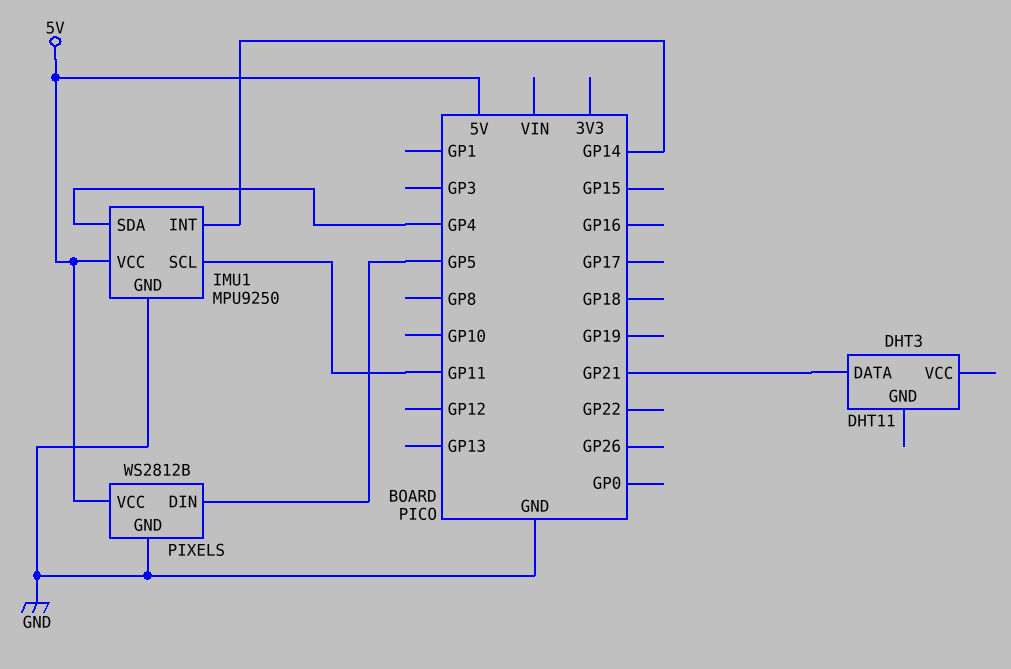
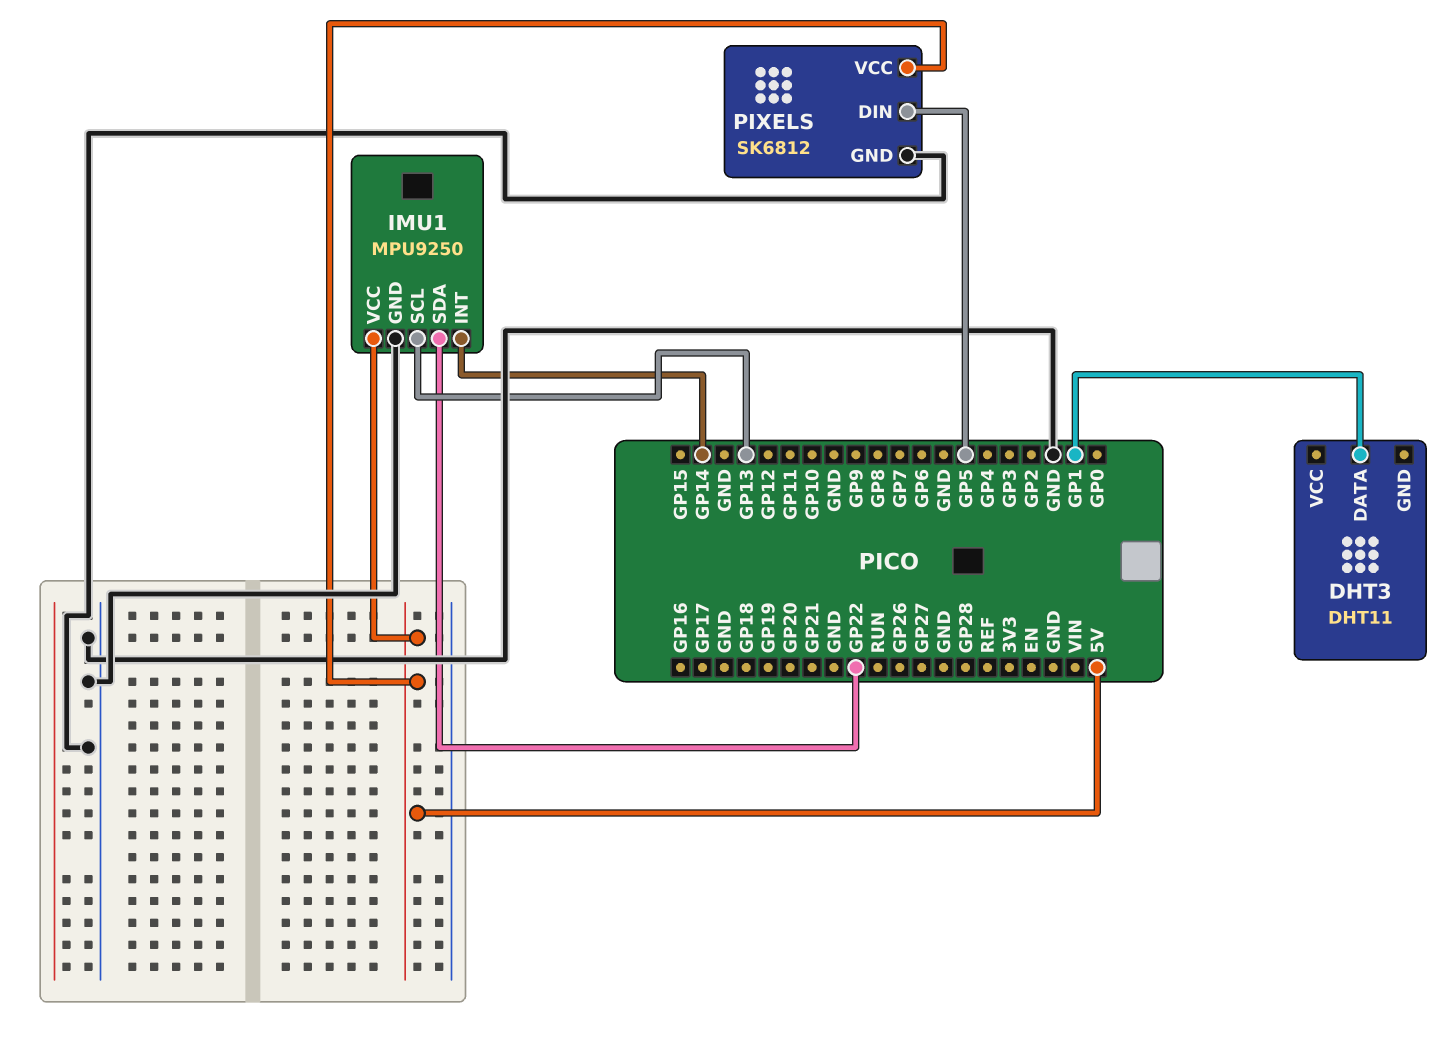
DHT3 pin DATA: GP21 -> GP1
IMU1 pin SCL: GP11 -> GP13
IMU1 pin SDA: GP4 -> GP22
PIXELS: WS2812B -> SK6812

